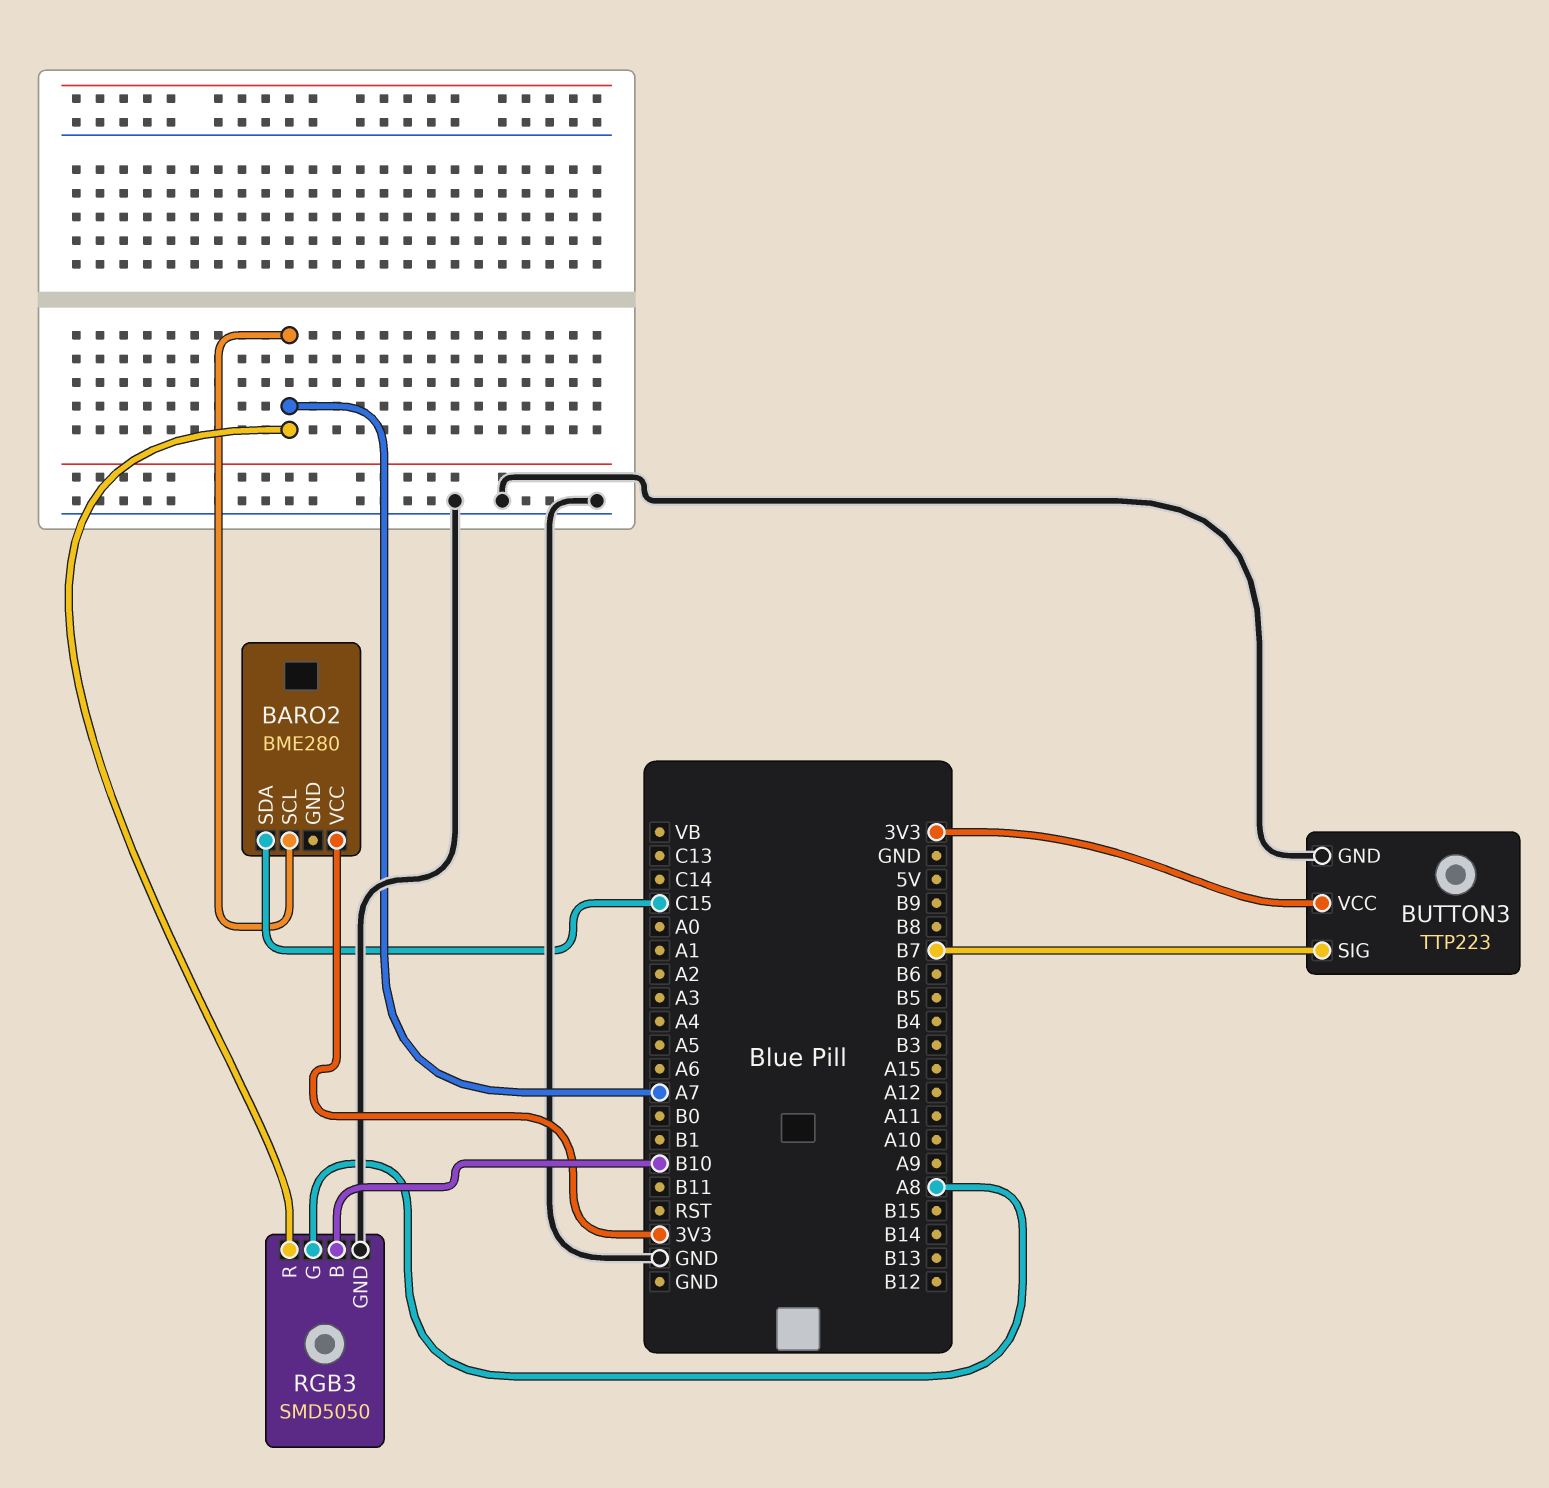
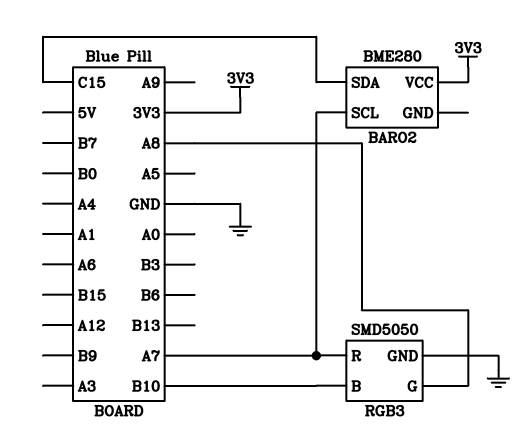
BUTTON3: TTP223 -> none
BUTTON3 pin GND: GND -> none
BUTTON3 pin SIG: B7 -> none
BUTTON3 pin VCC: 3V3 -> none

